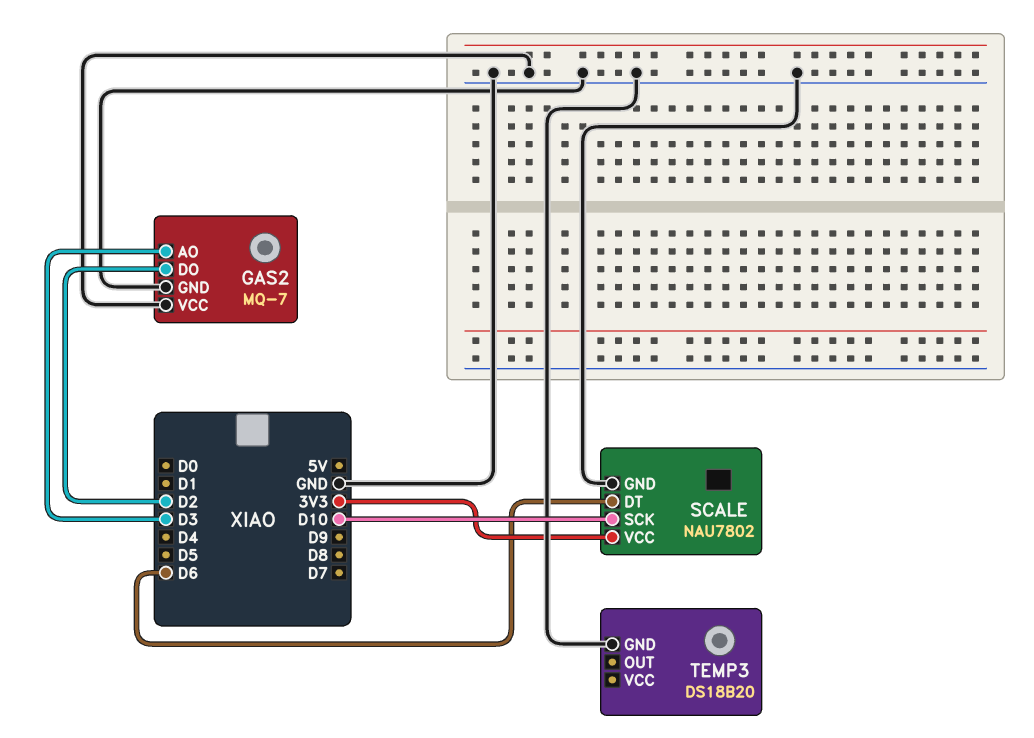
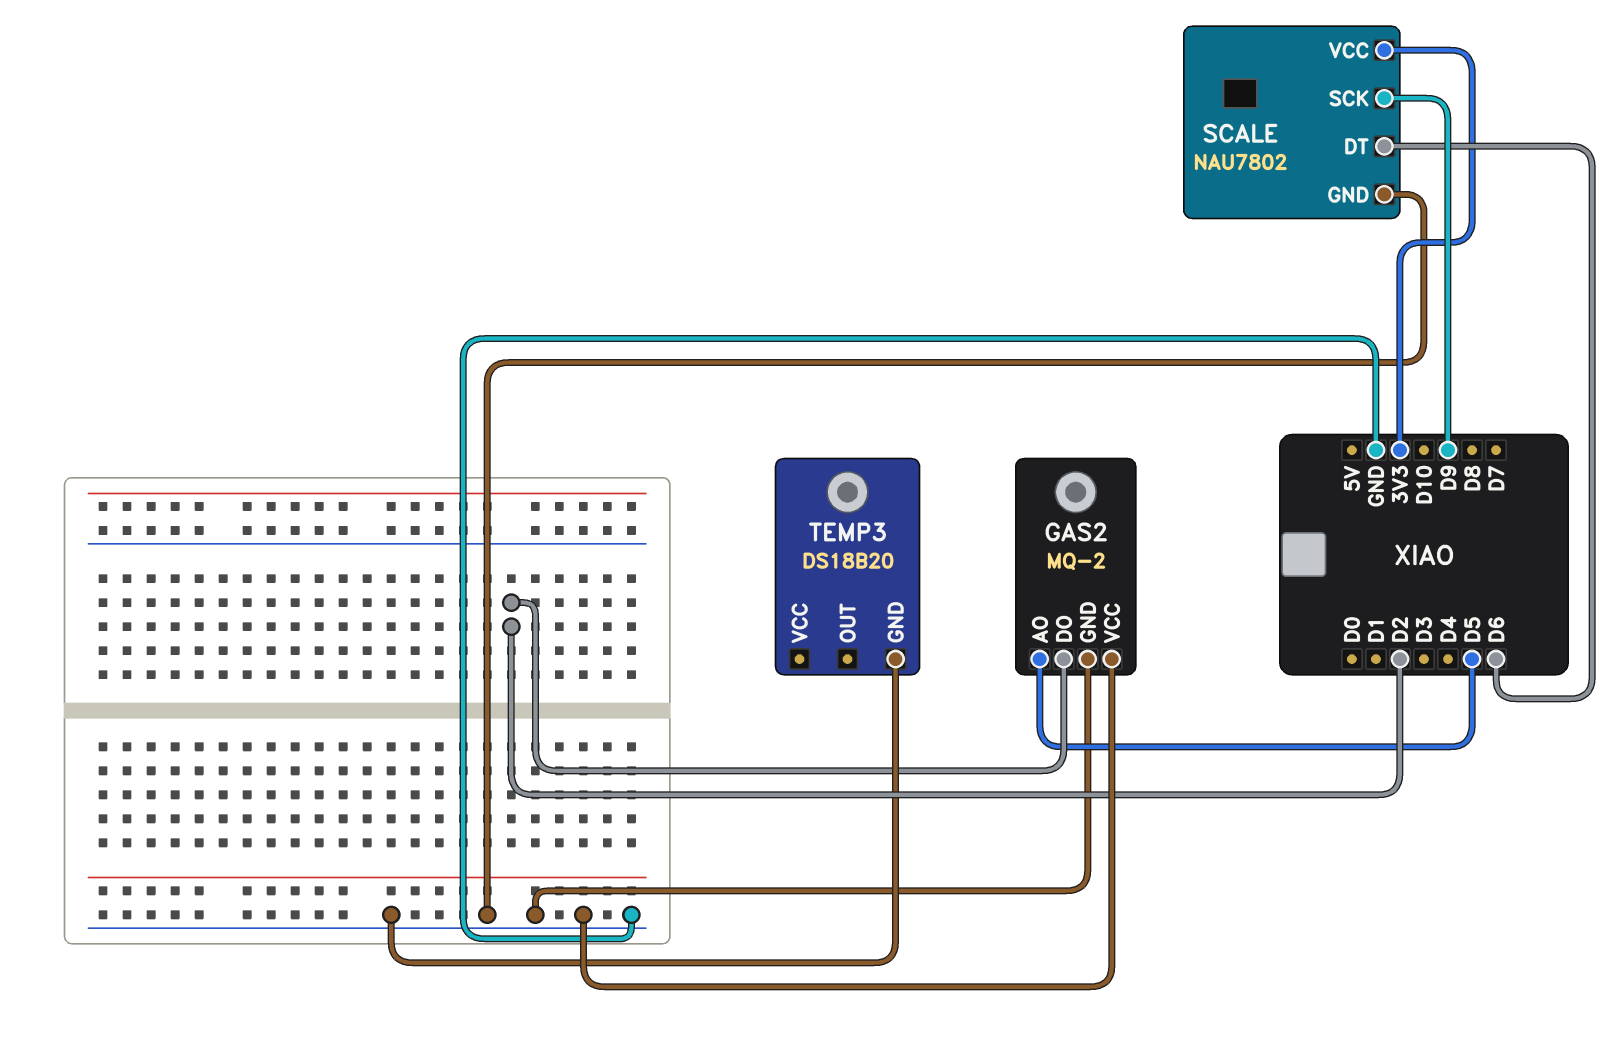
GAS2: MQ-7 -> MQ-2
GAS2 pin AO: D3 -> D5
SCALE pin SCK: D10 -> D9

